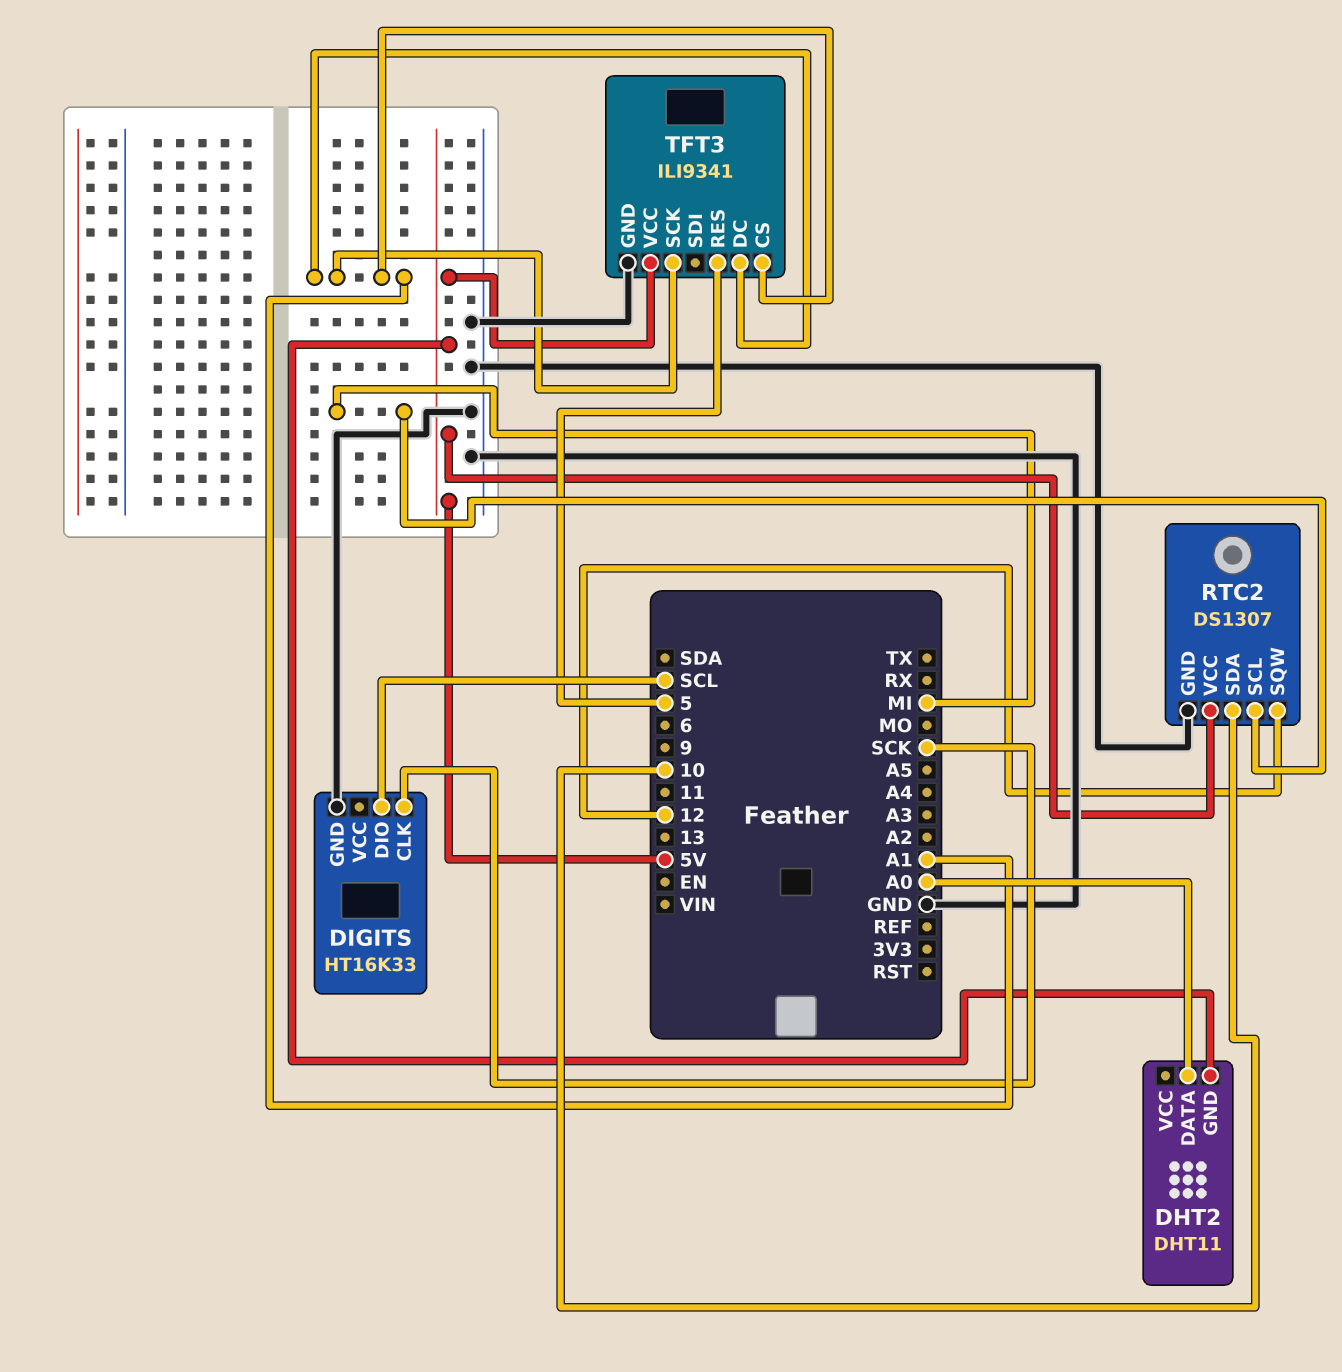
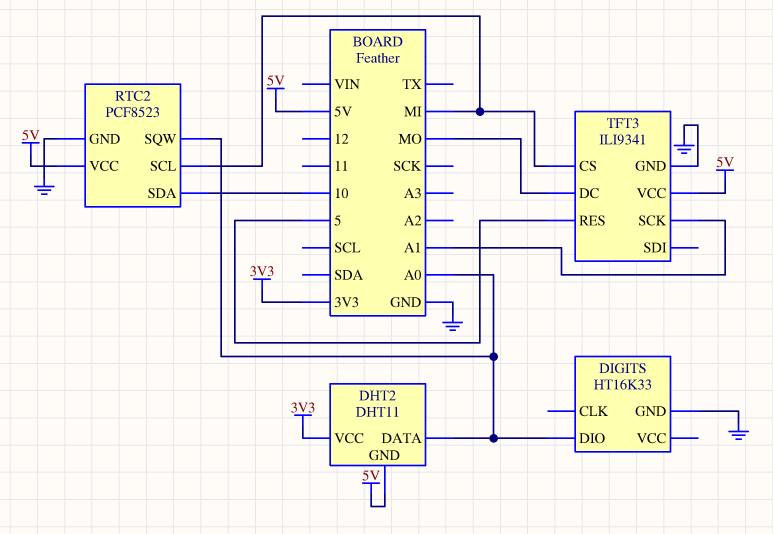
DHT2 pin VCC: none -> 3V3
DIGITS pin CLK: SCK -> none
DIGITS pin DIO: SCL -> A0
RTC2: DS1307 -> PCF8523
RTC2 pin SQW: 12 -> A0
TFT3 pin CS: A1 -> MI
TFT3 pin DC: A1 -> MO

